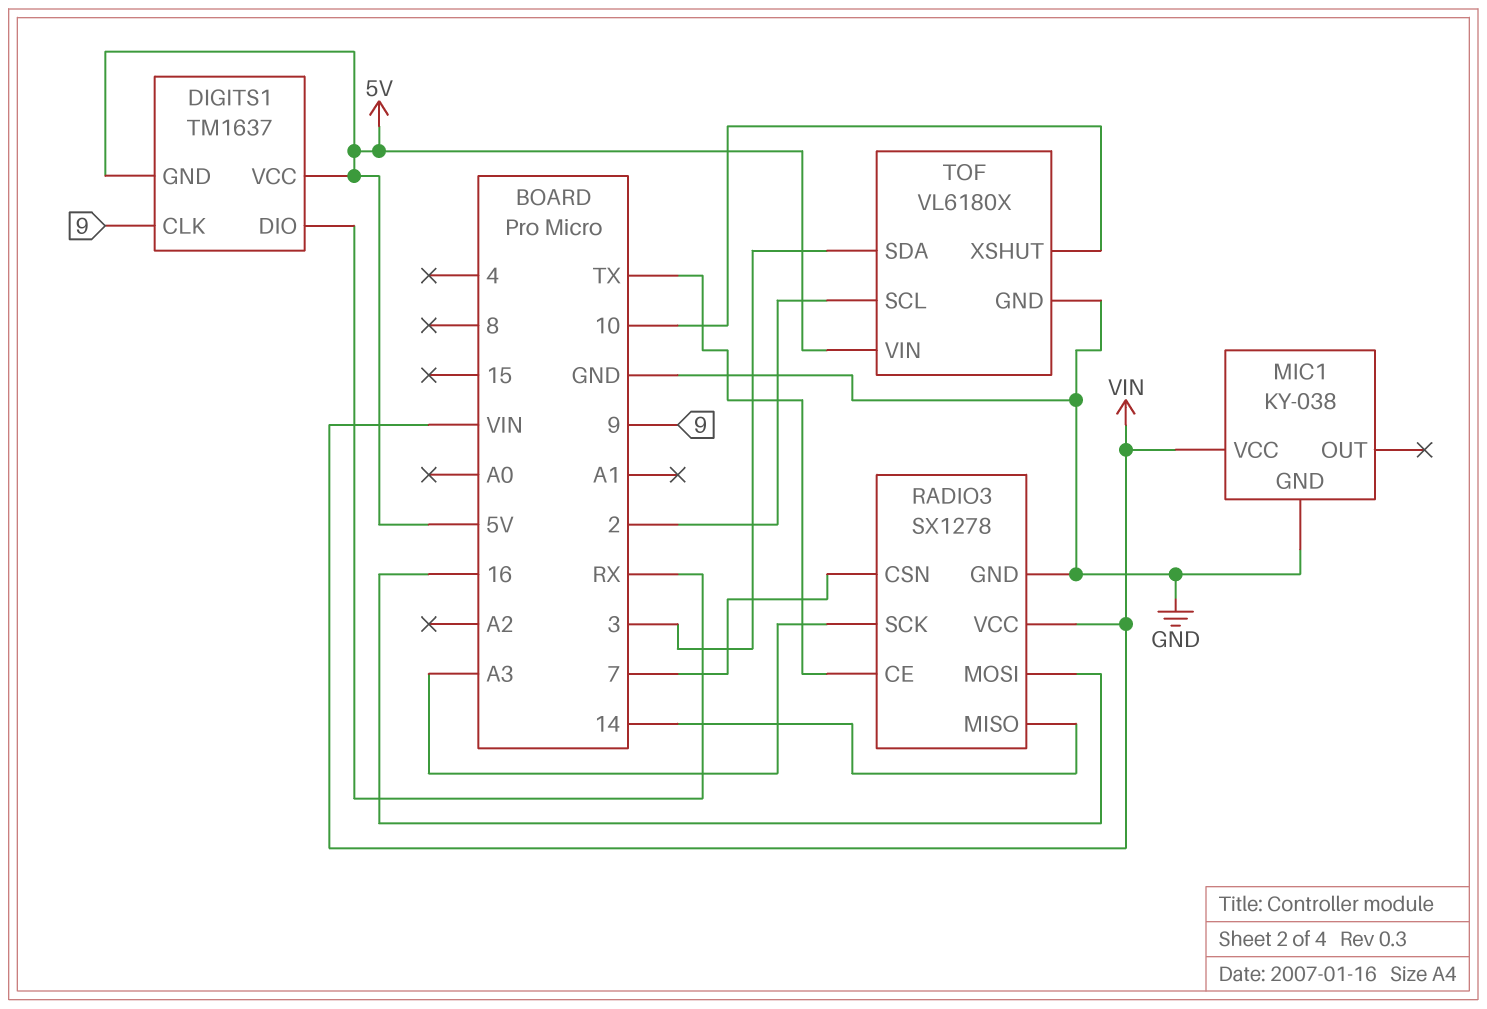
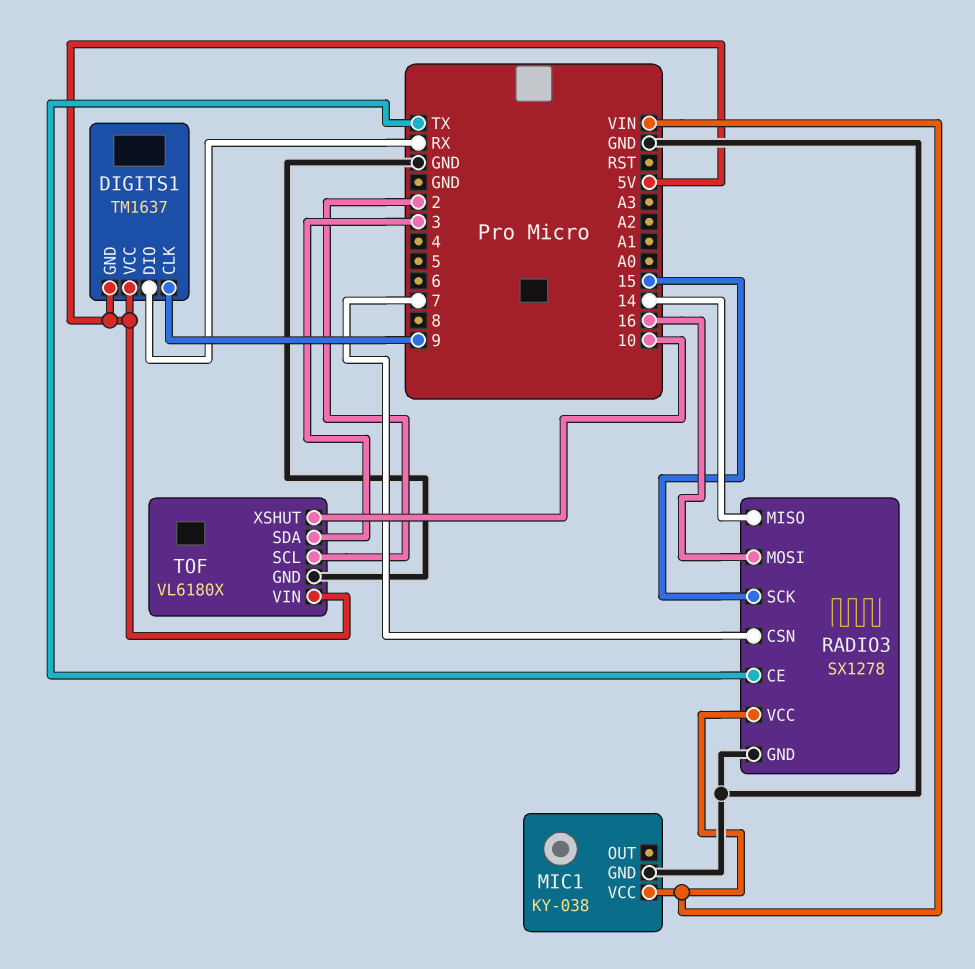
RADIO3 pin SCK: A3 -> 15

